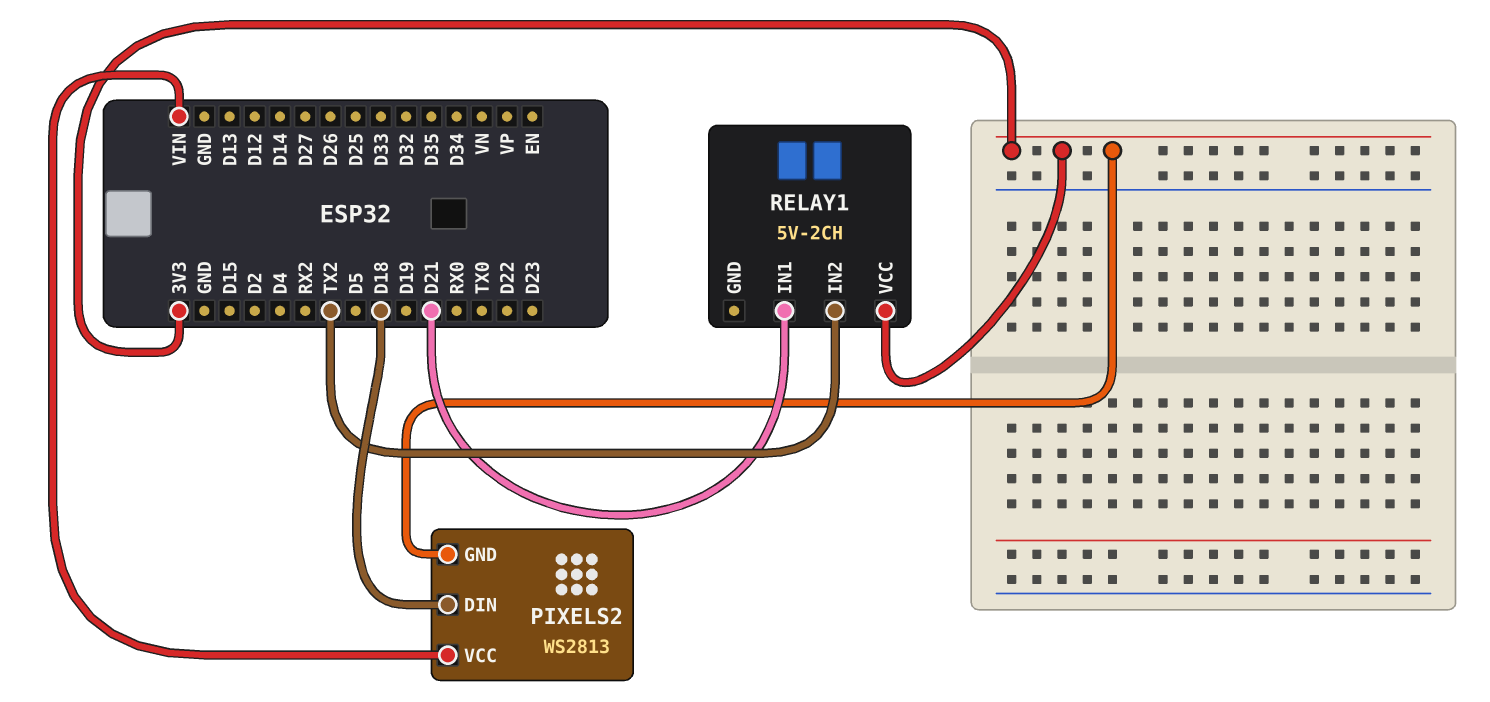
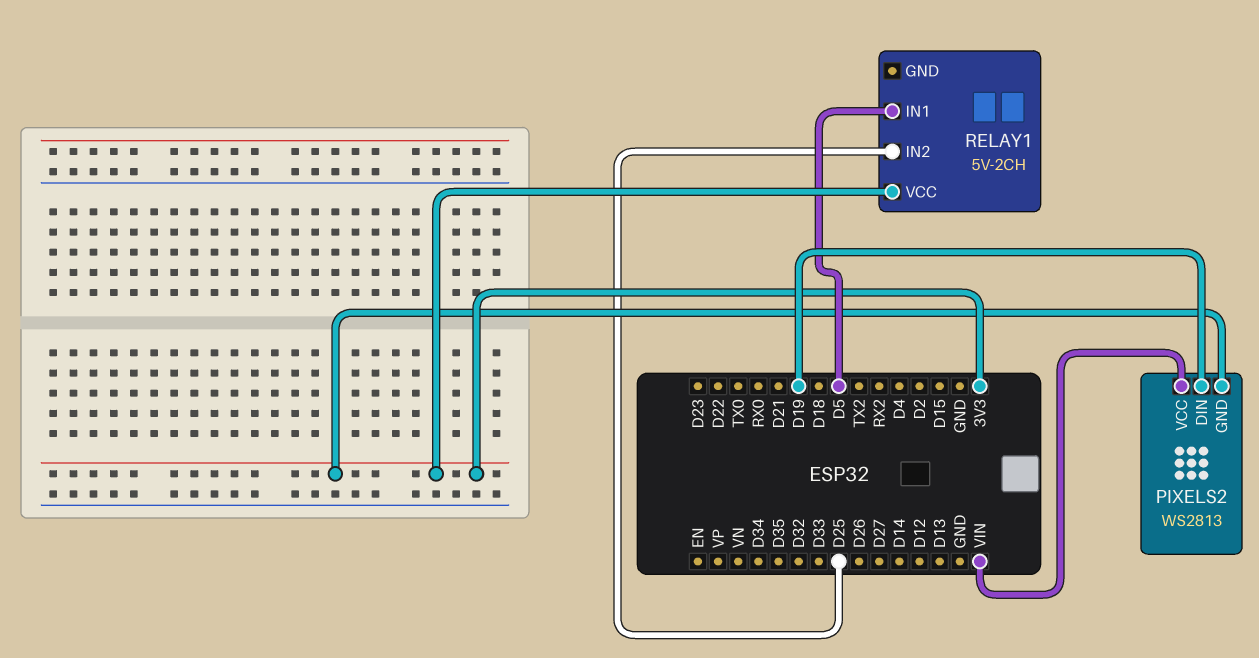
PIXELS2 pin DIN: D18 -> D19
RELAY1 pin IN1: D21 -> D5
RELAY1 pin IN2: TX2 -> D25

